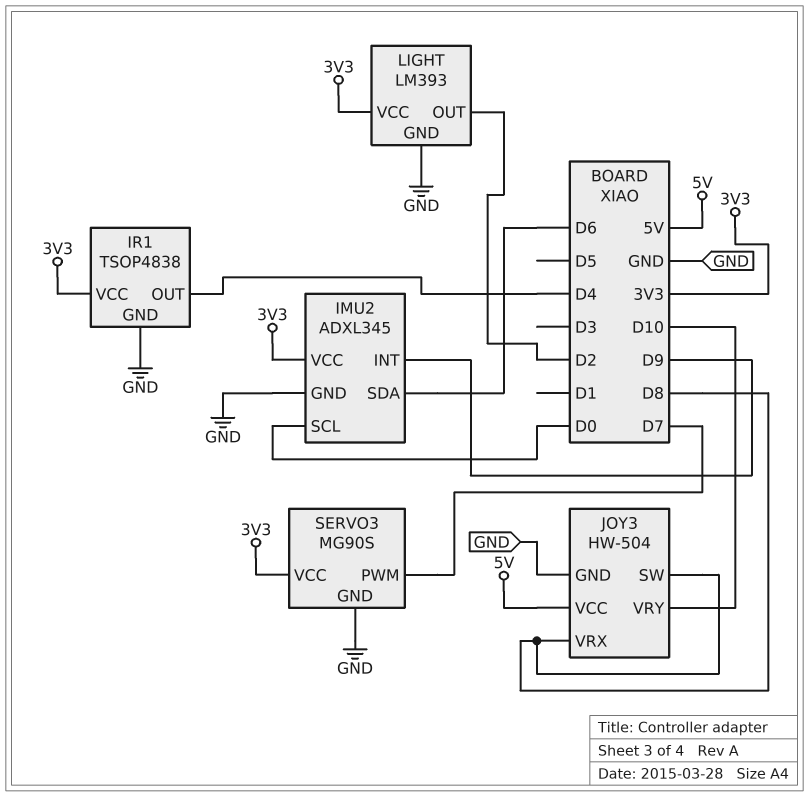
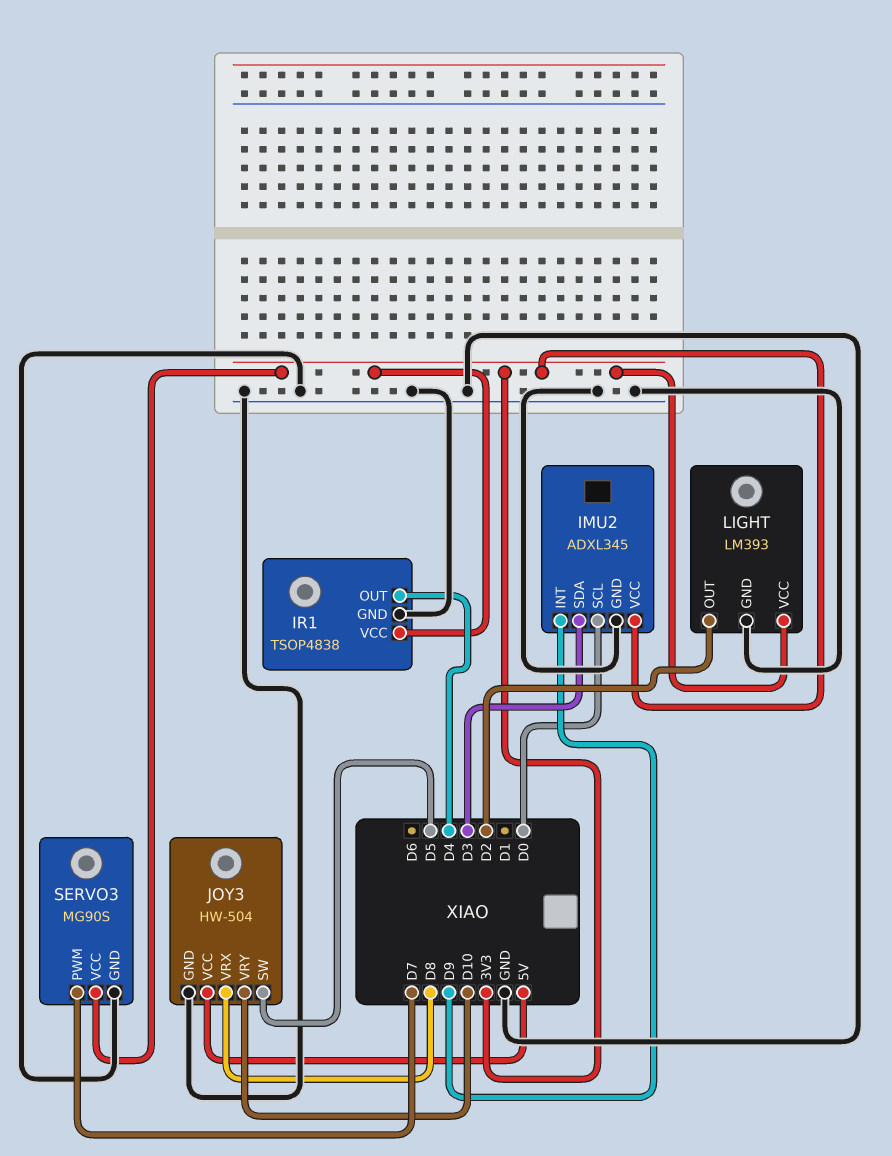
IMU2 pin SDA: D6 -> D3
JOY3 pin SW: D8 -> D5

